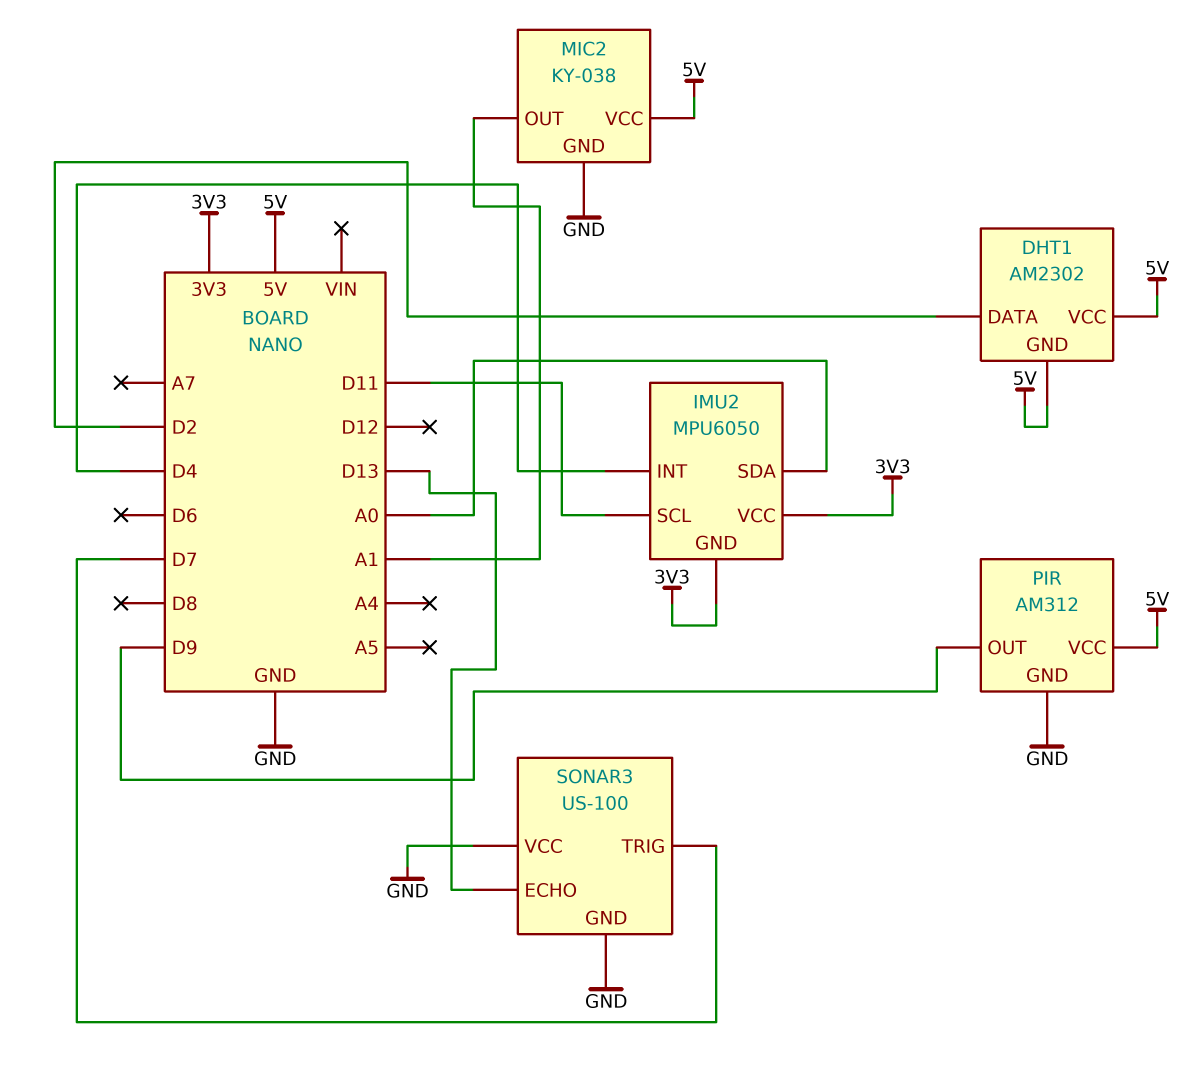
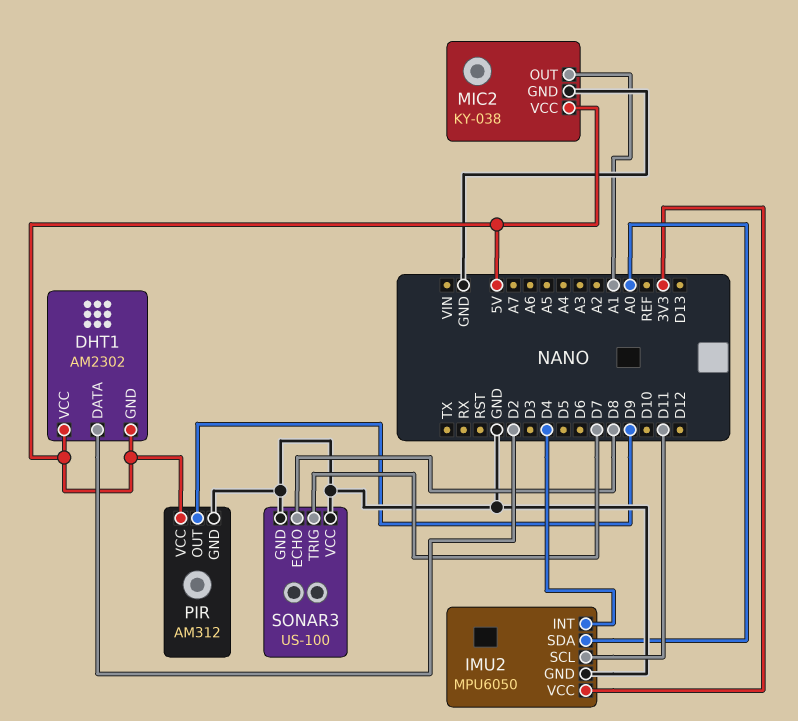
IMU2 pin GND: 3V3 -> GND
SONAR3 pin ECHO: D13 -> D8

